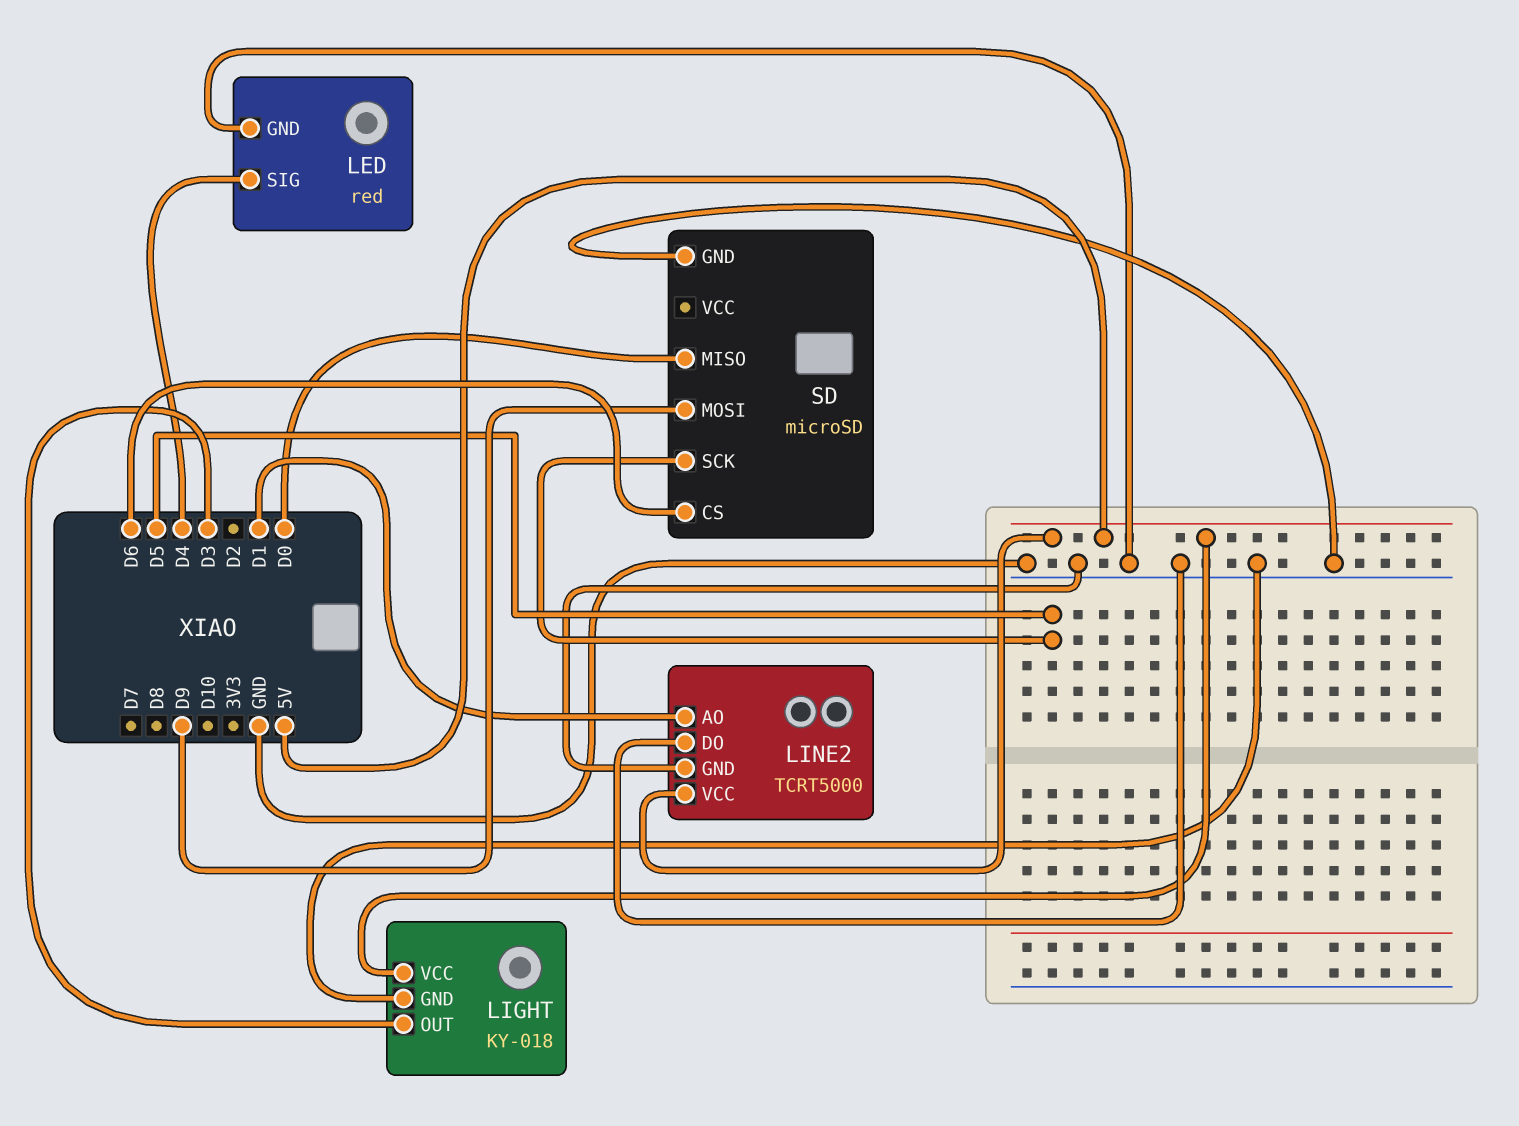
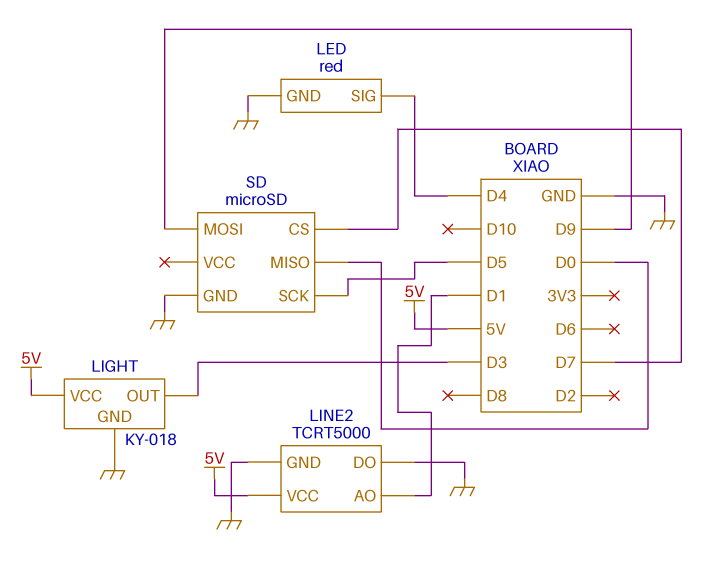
SD pin CS: D6 -> D7

